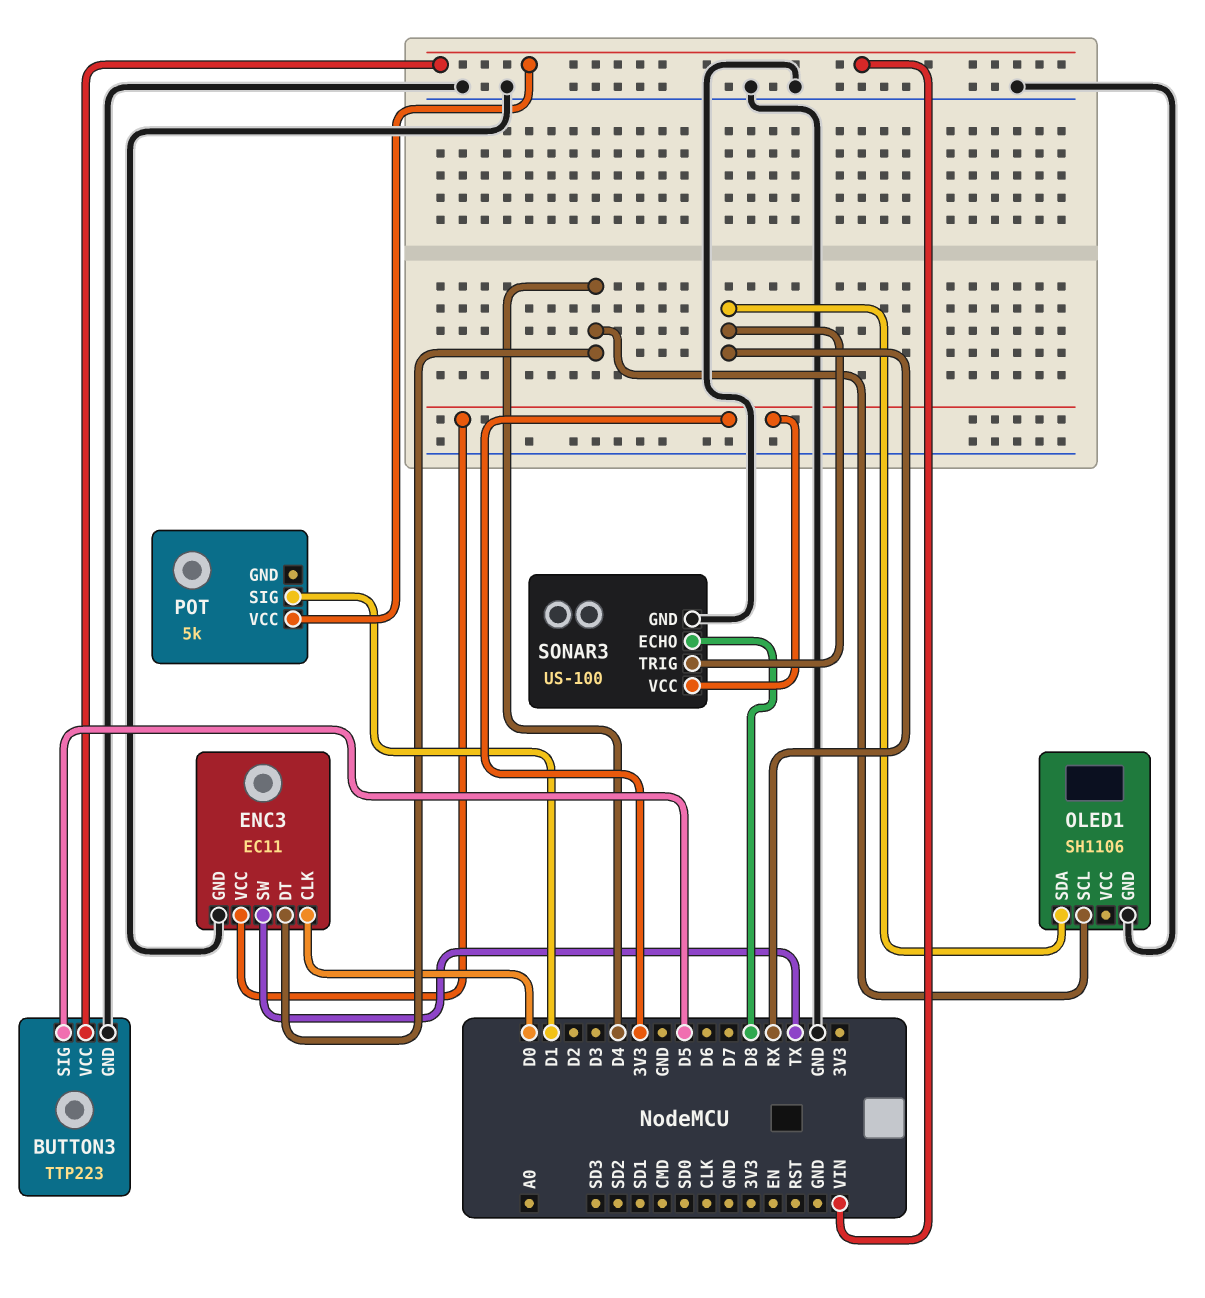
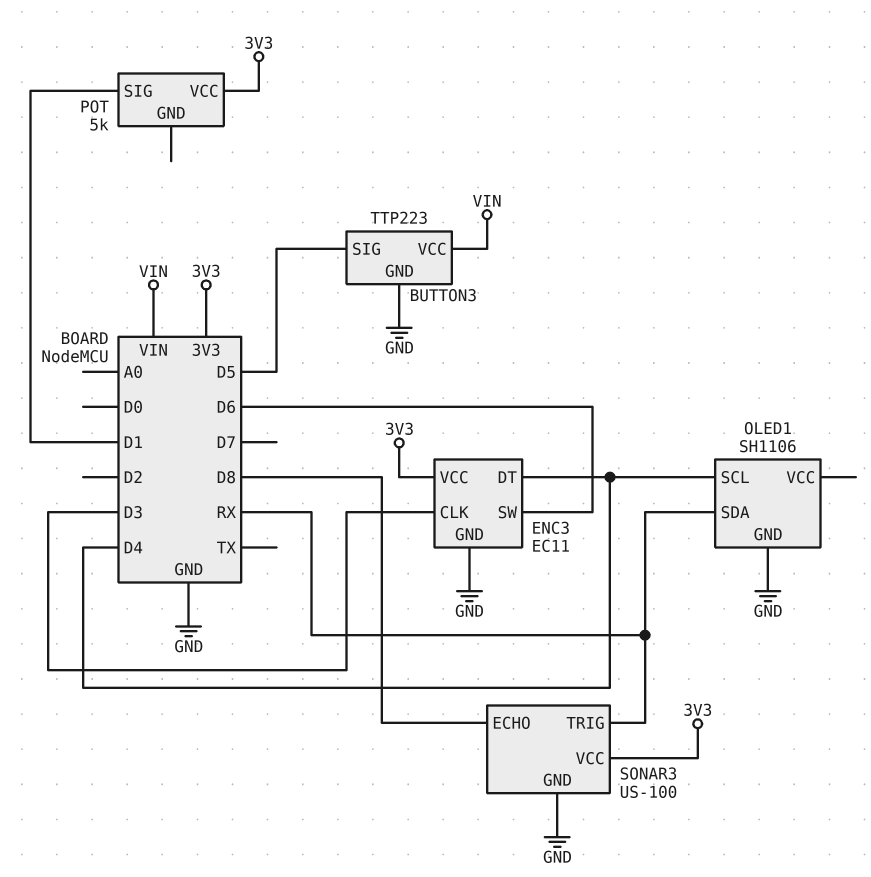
ENC3 pin CLK: D0 -> D3
ENC3 pin SW: TX -> D6
POT pin VCC: VIN -> 3V3

